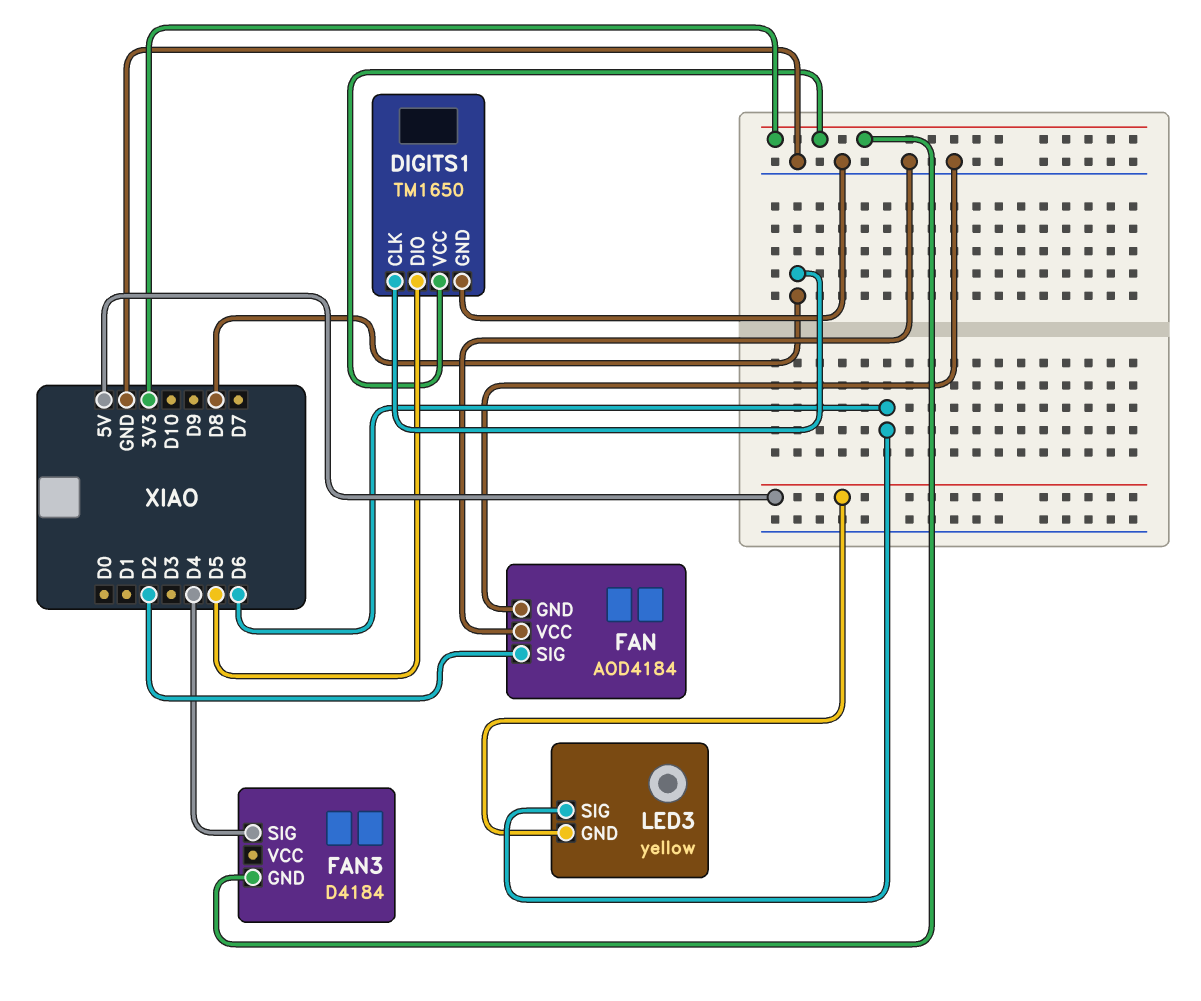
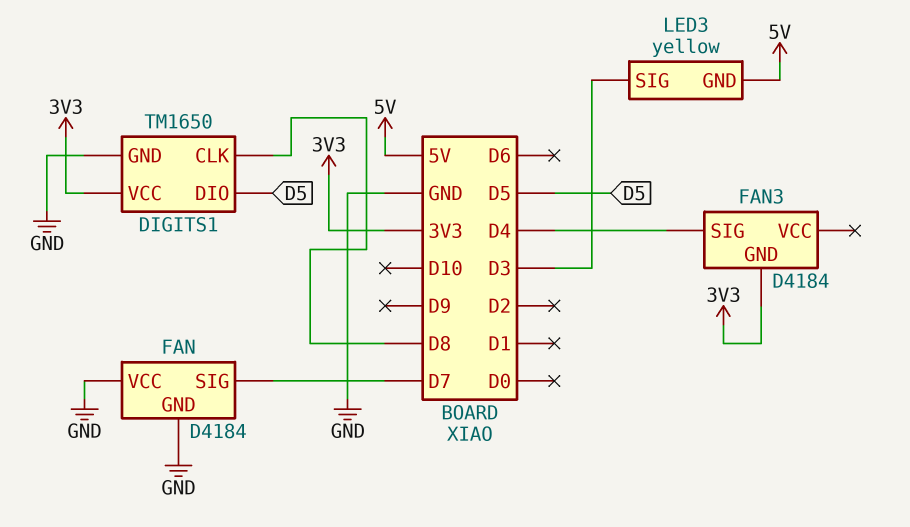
FAN: AOD4184 -> D4184
FAN pin SIG: D2 -> D7
LED3 pin SIG: D6 -> D3

